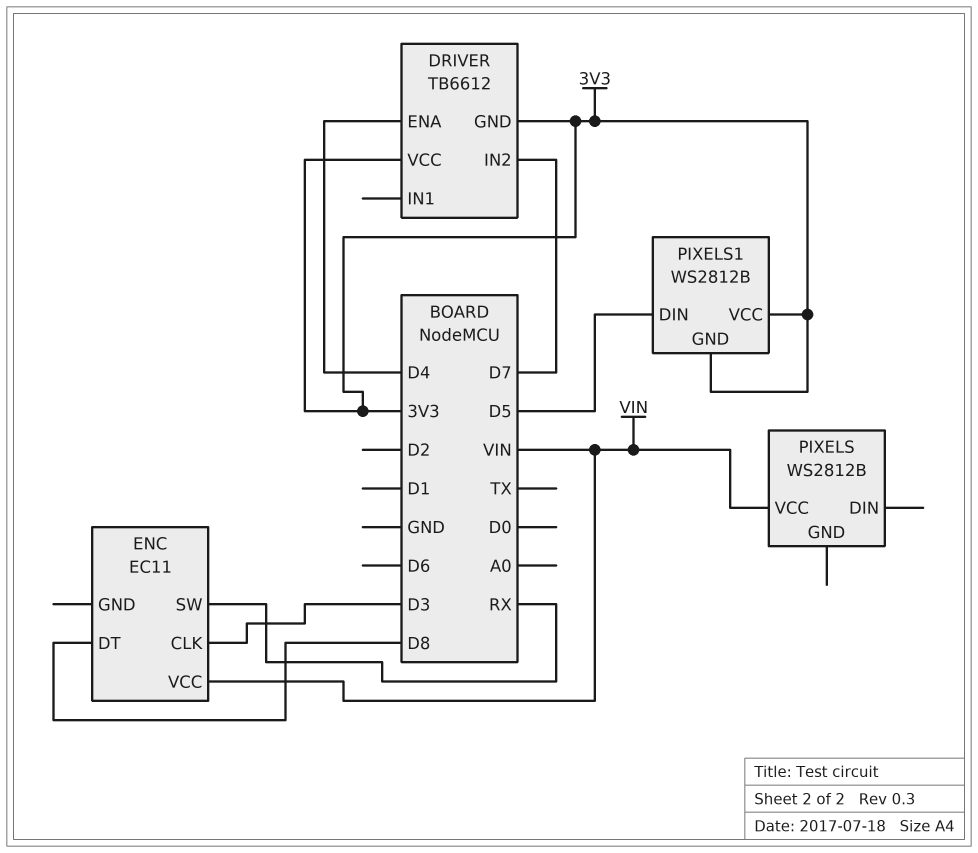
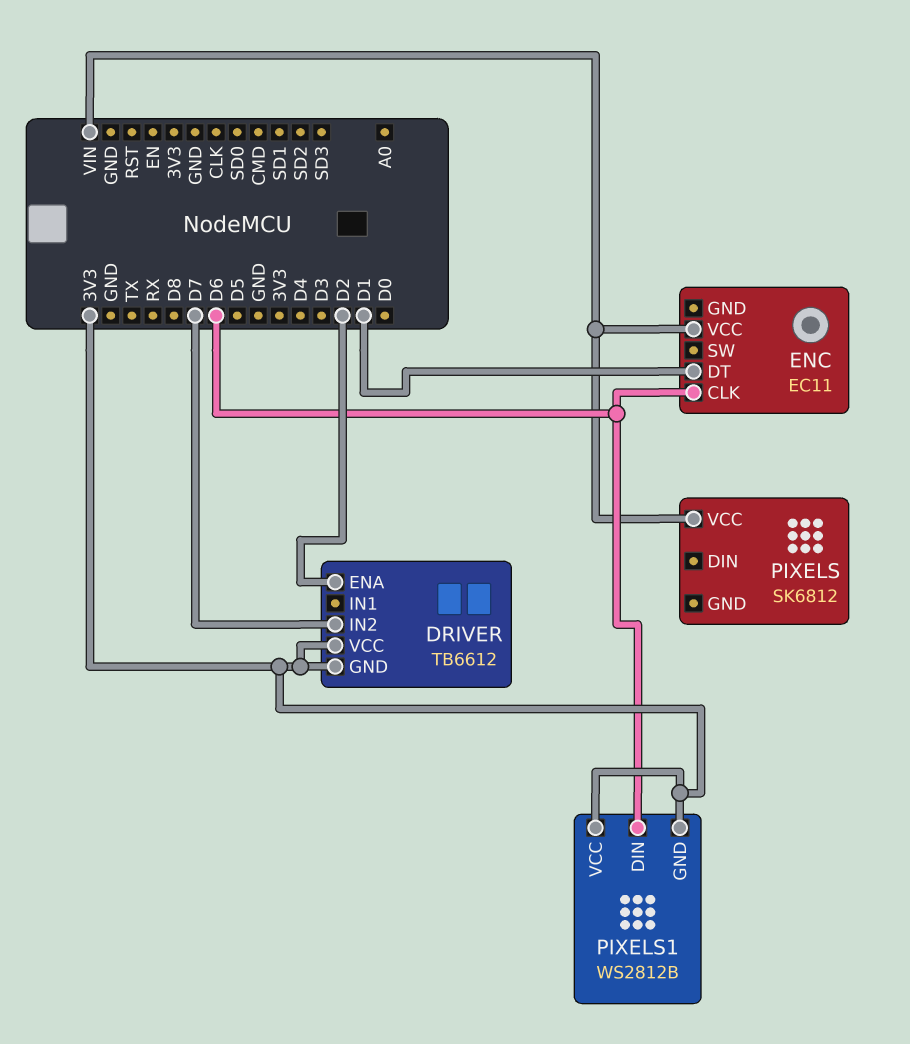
DRIVER pin ENA: D4 -> D2
ENC pin CLK: D3 -> D6
ENC pin DT: D8 -> D1
ENC pin SW: RX -> none
PIXELS: WS2812B -> SK6812
PIXELS1 pin DIN: D5 -> D6

